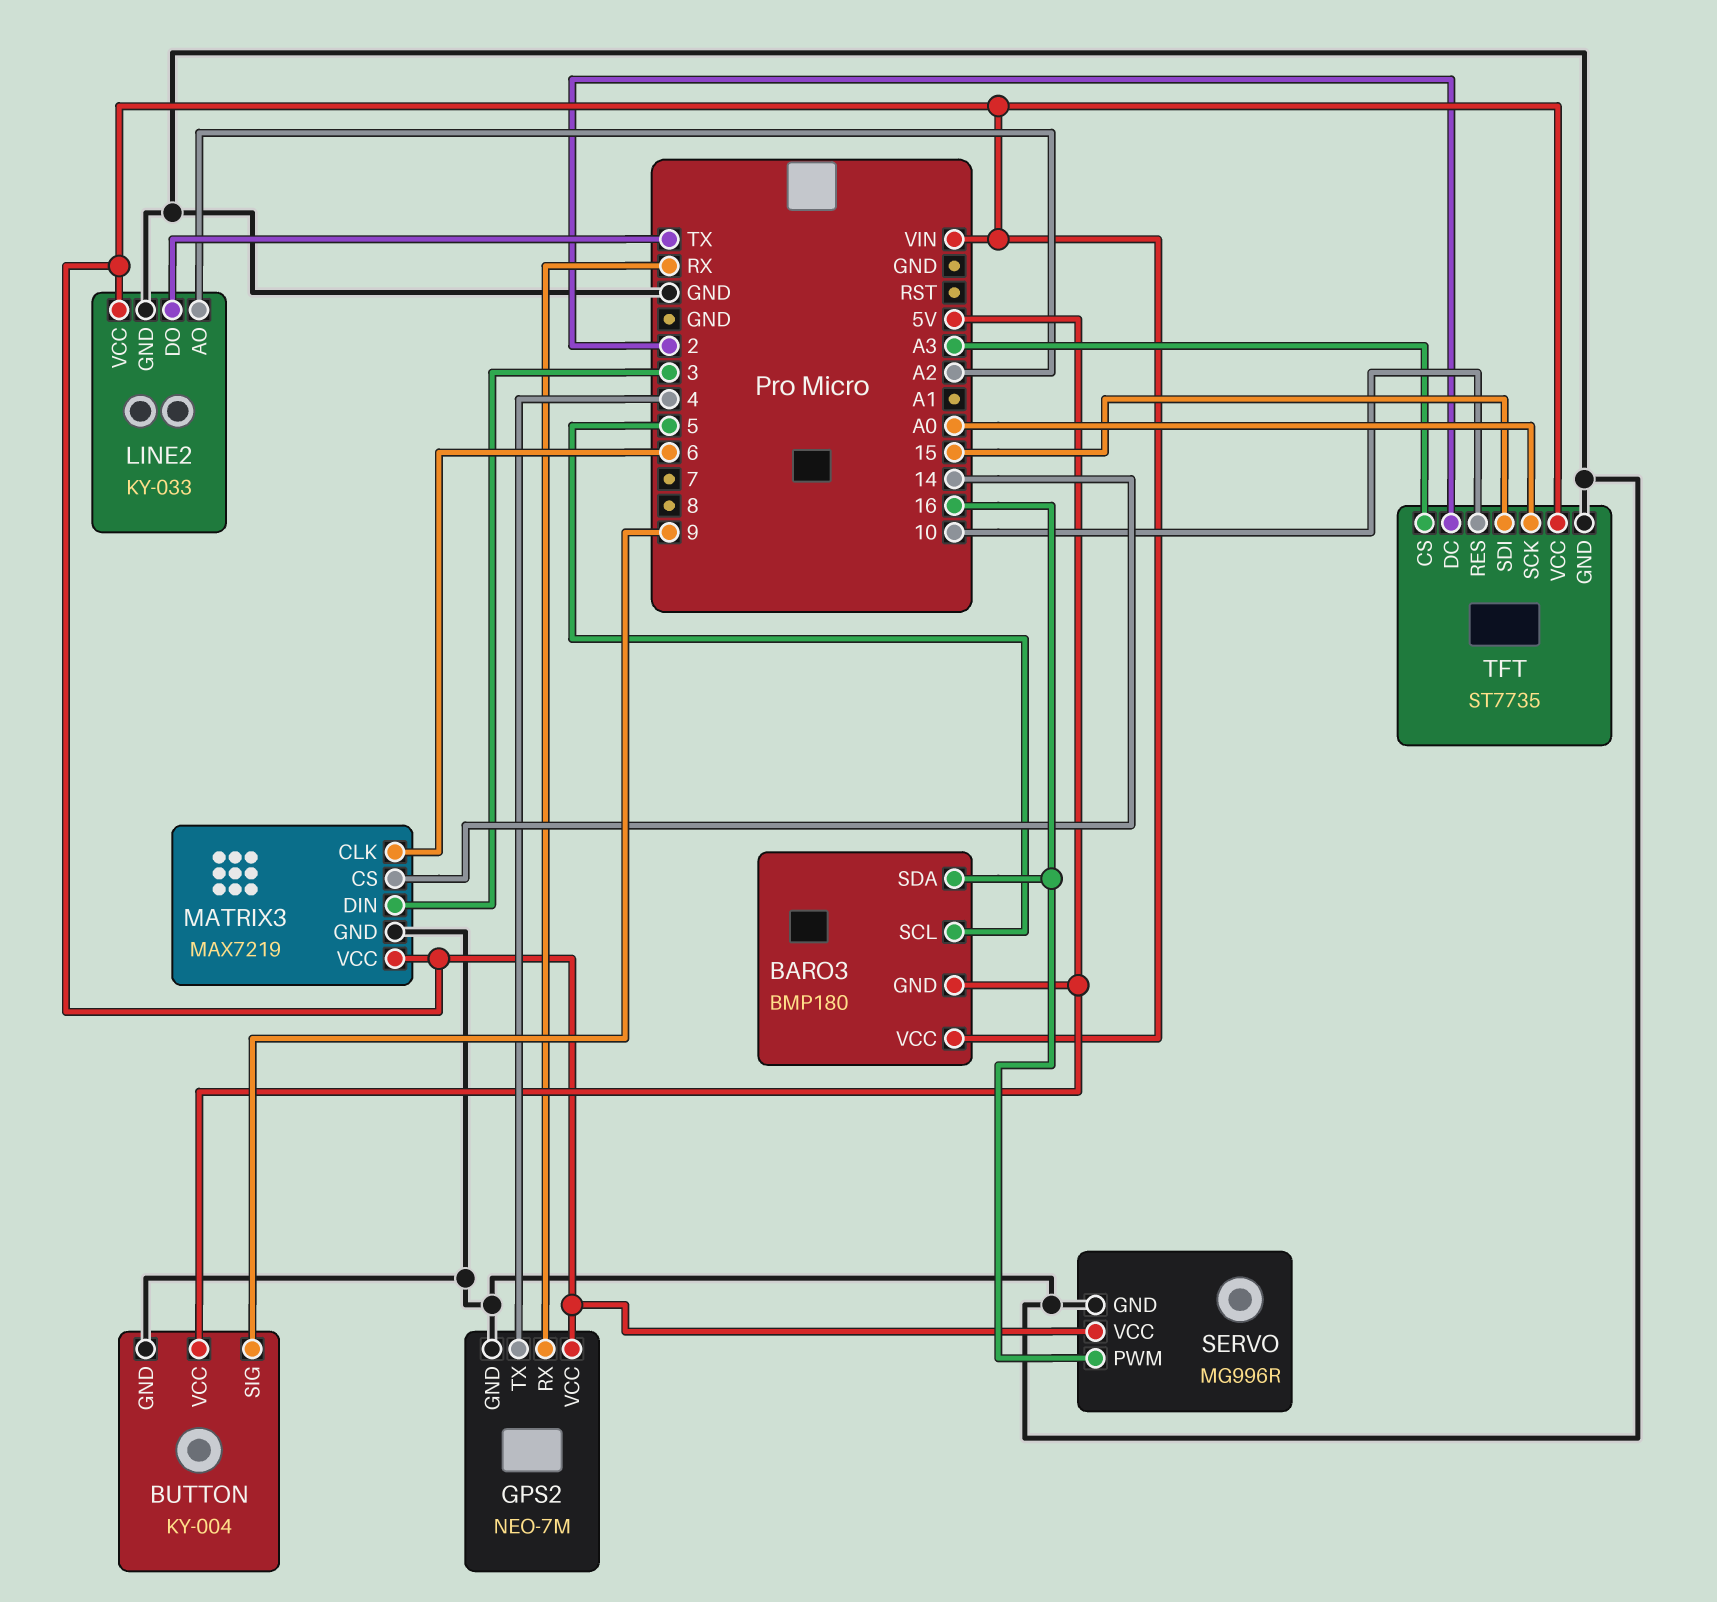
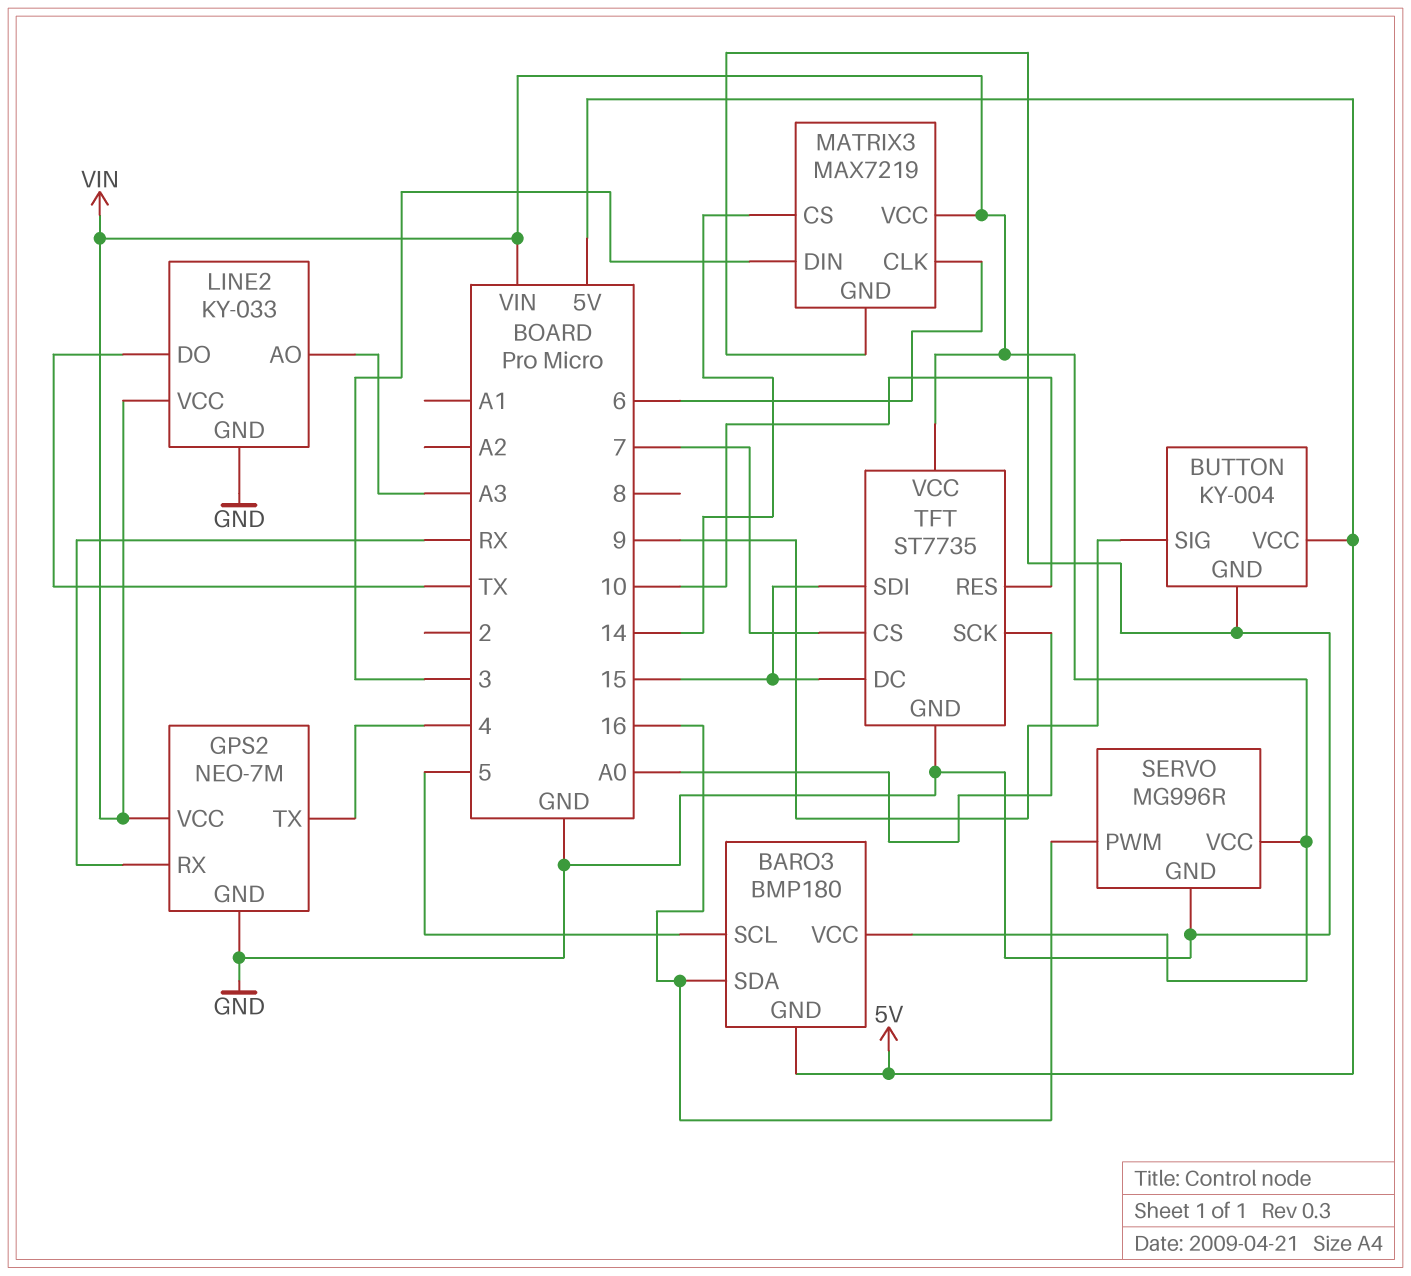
LINE2 pin AO: A2 -> A3
TFT pin CS: A3 -> 7
TFT pin DC: 2 -> 15

